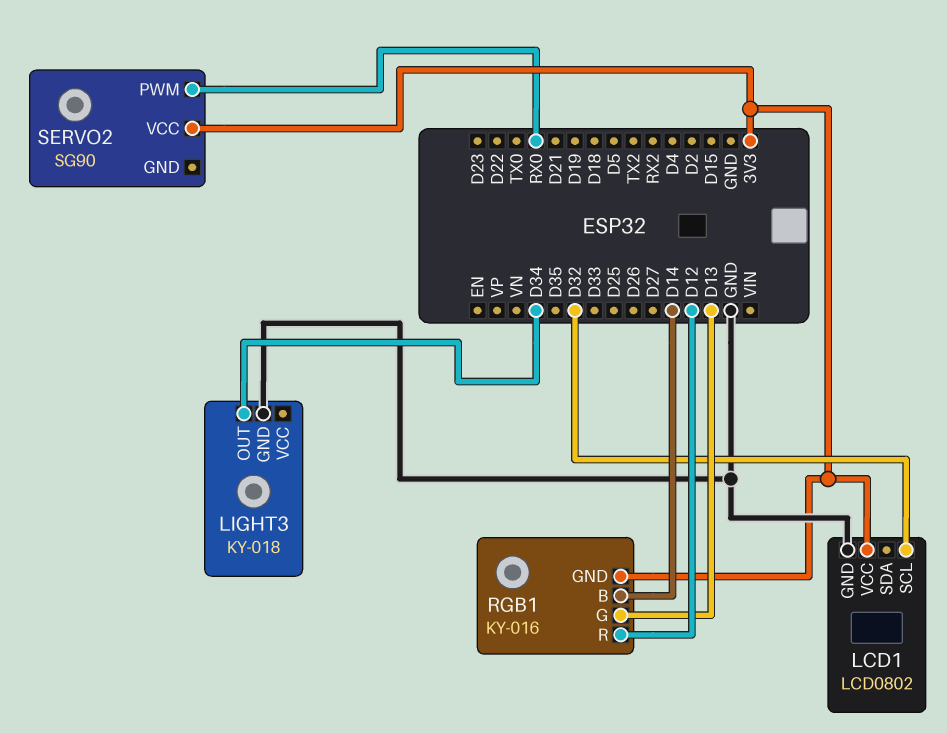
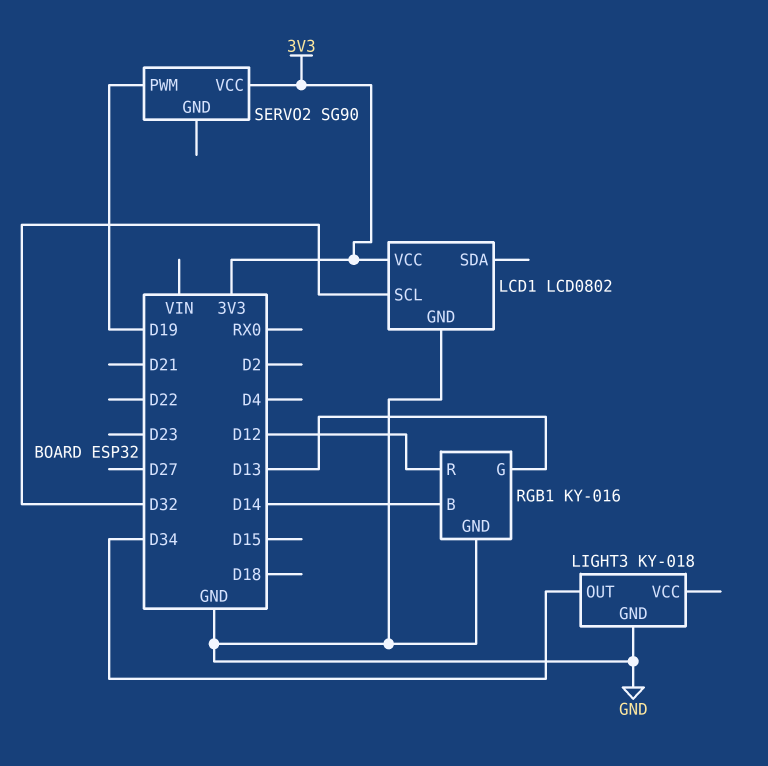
RGB1 pin GND: 3V3 -> GND
SERVO2 pin PWM: RX0 -> D19

